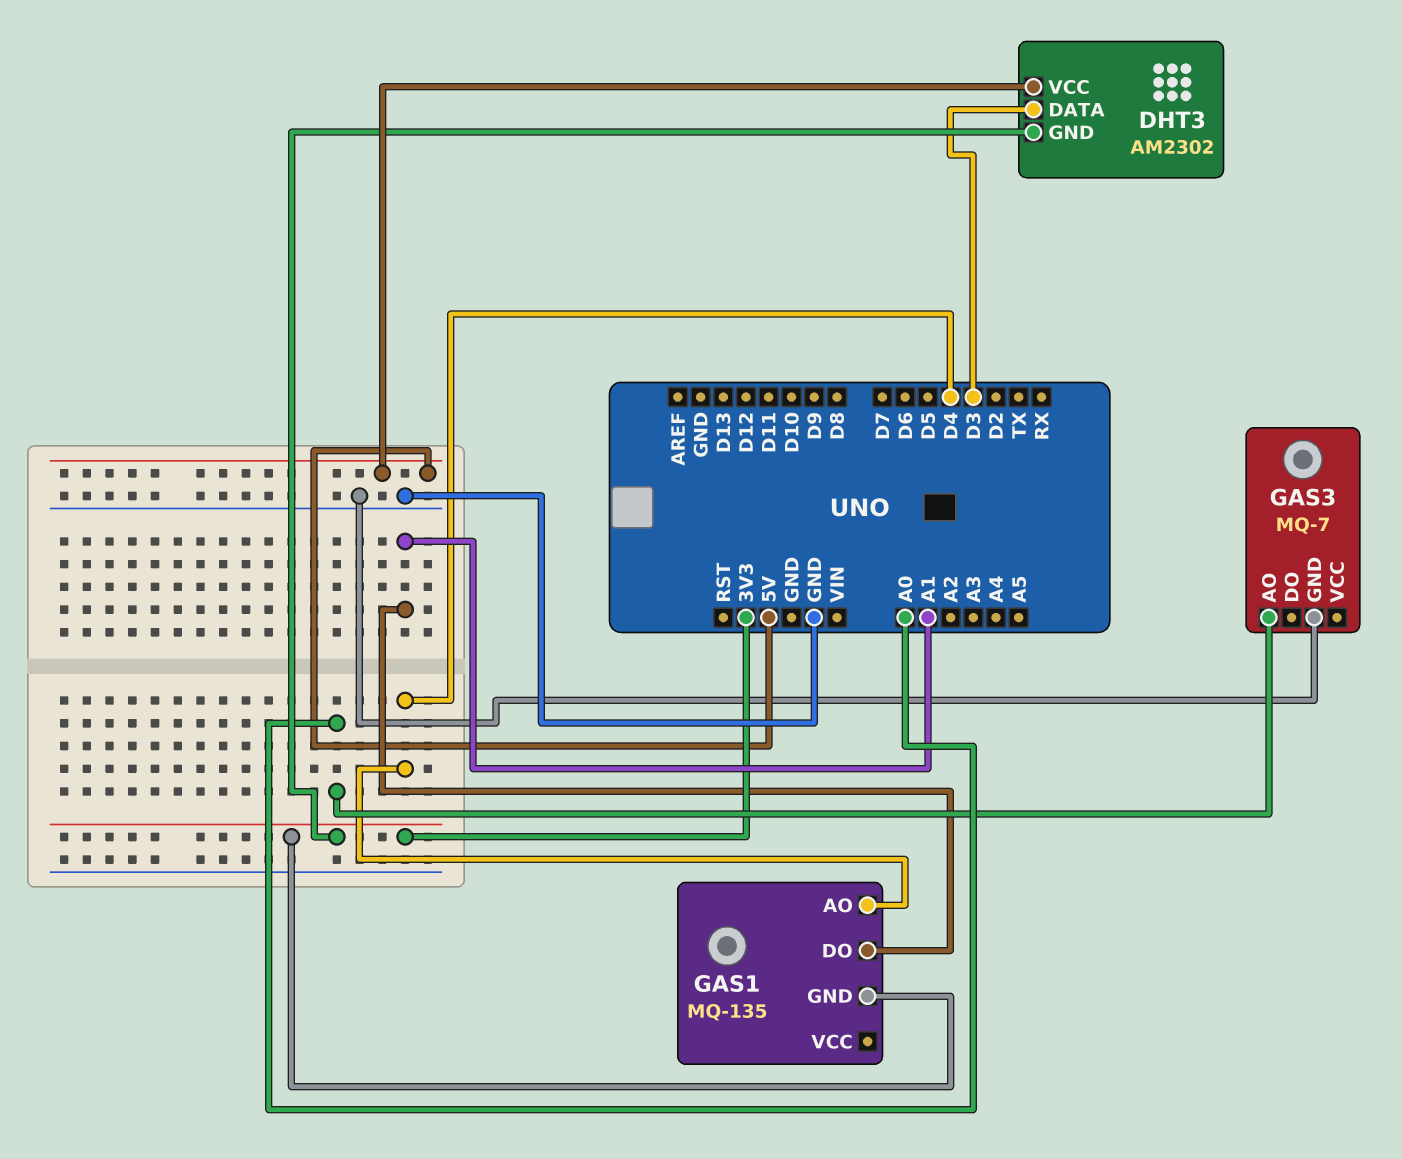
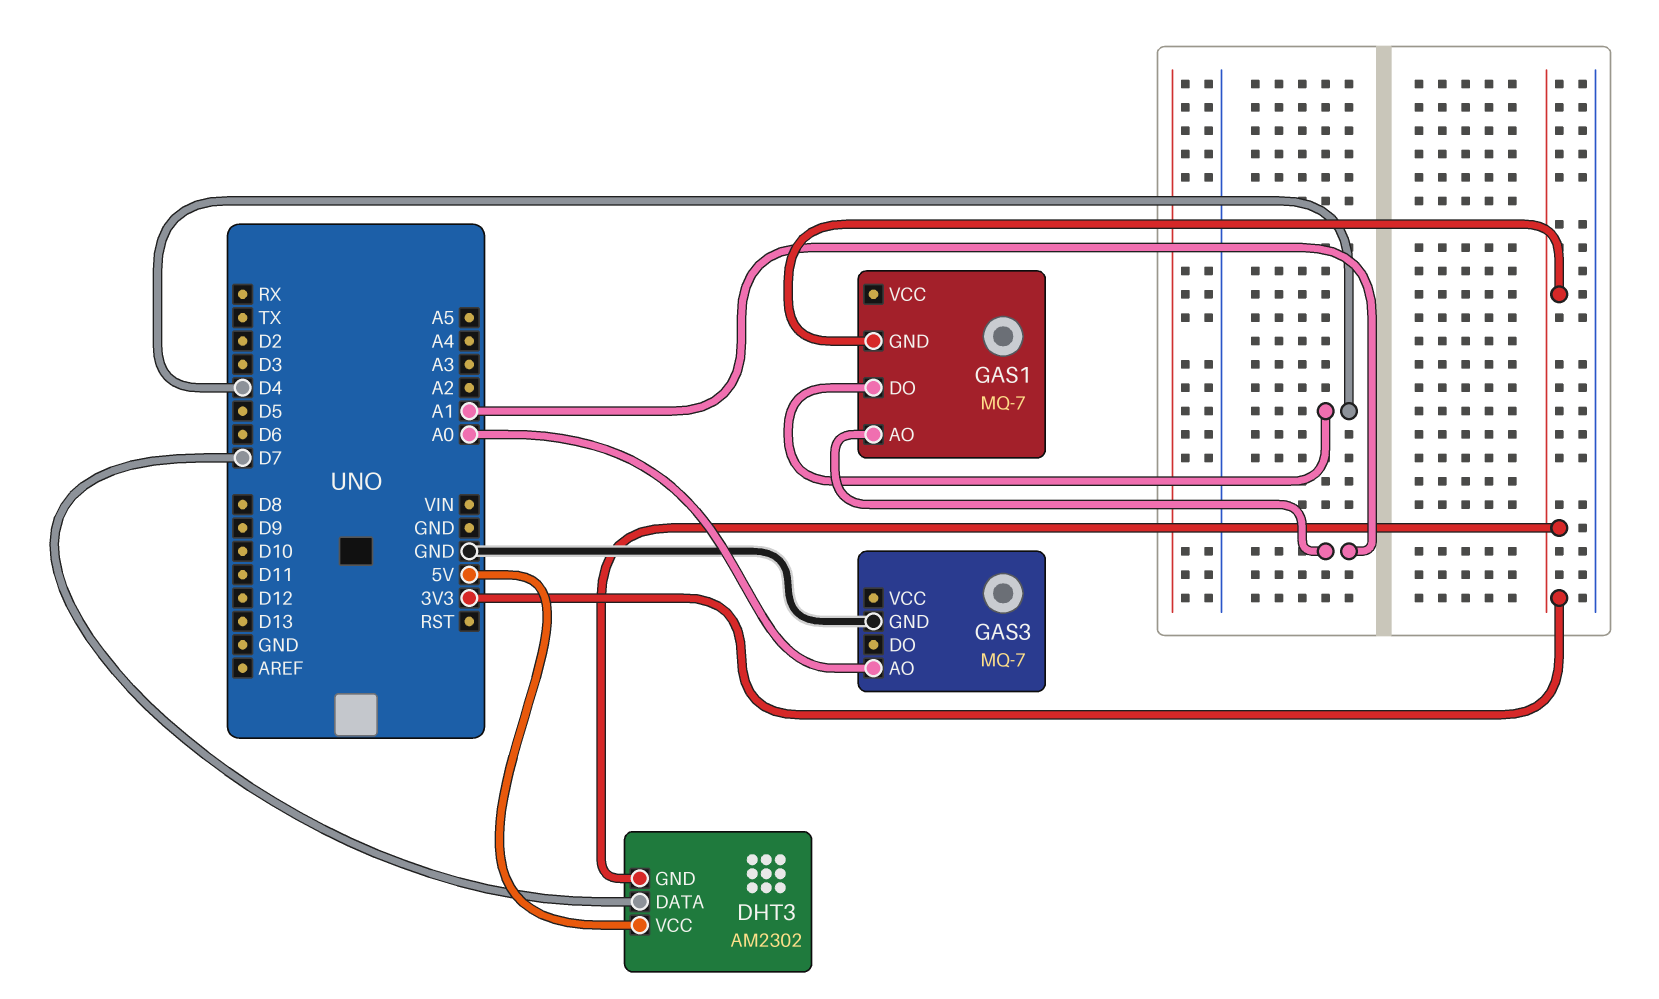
DHT3 pin DATA: D3 -> D7
GAS1: MQ-135 -> MQ-7
GAS1 pin AO: D4 -> A1
GAS1 pin DO: A1 -> D4

